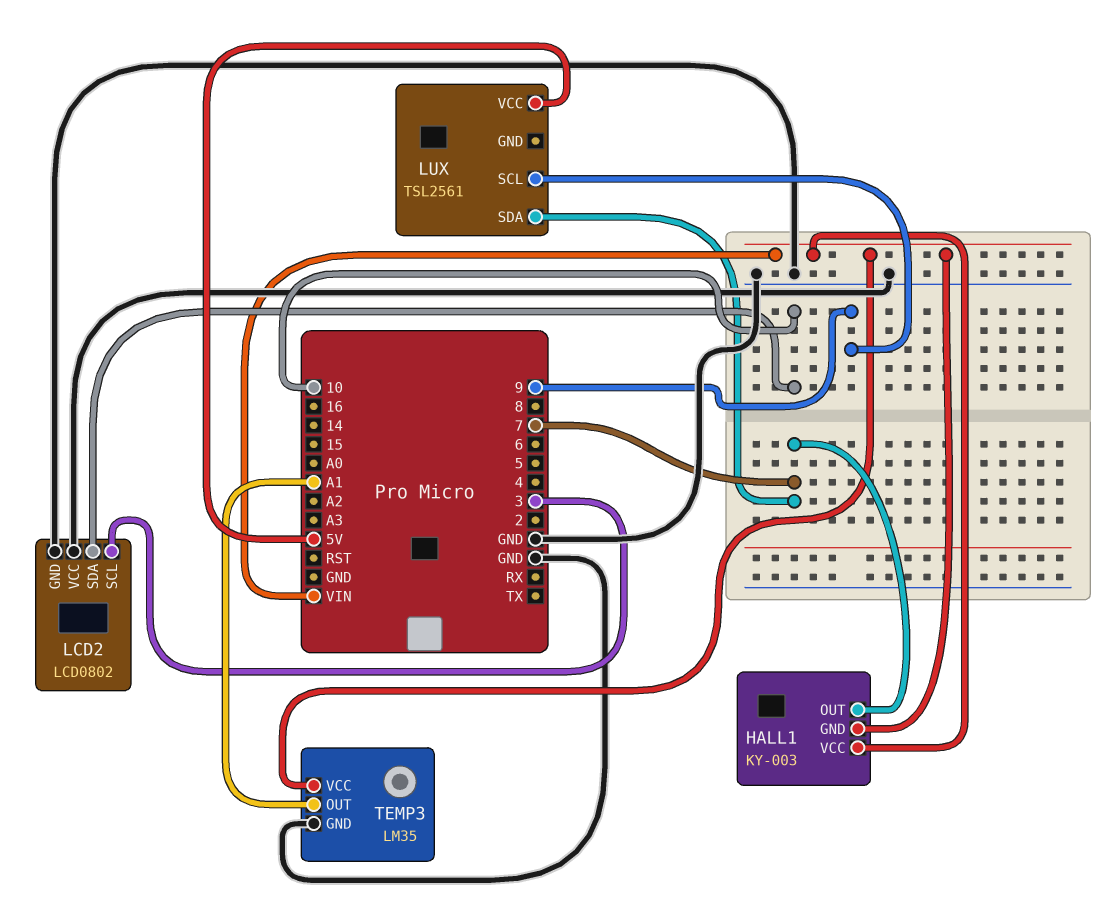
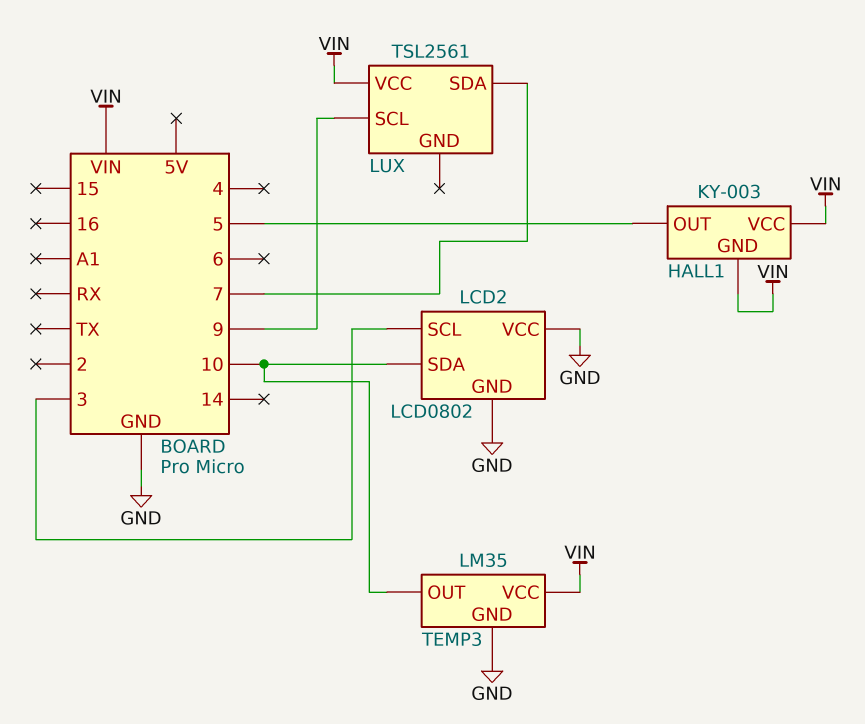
HALL1 pin OUT: 7 -> 5
LUX pin VCC: 5V -> VIN
TEMP3 pin OUT: A1 -> 10

